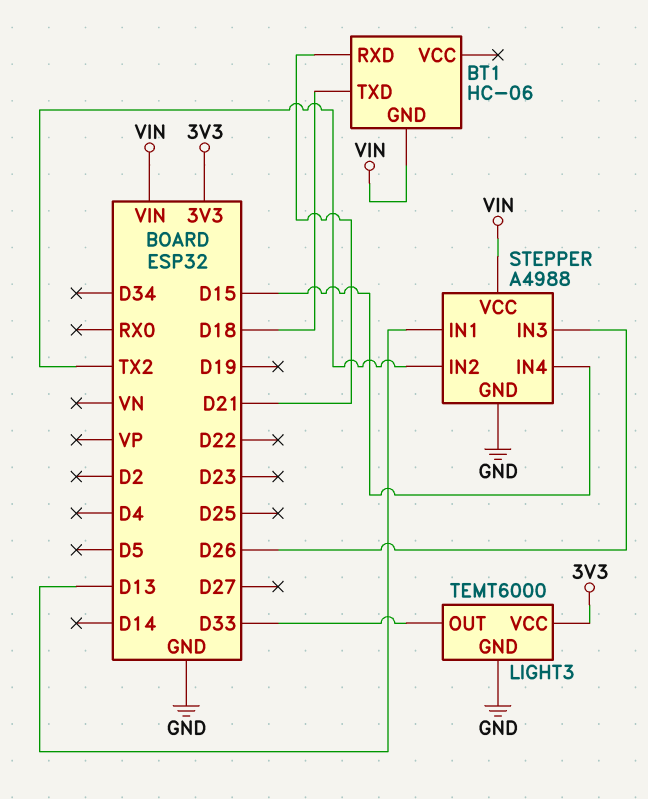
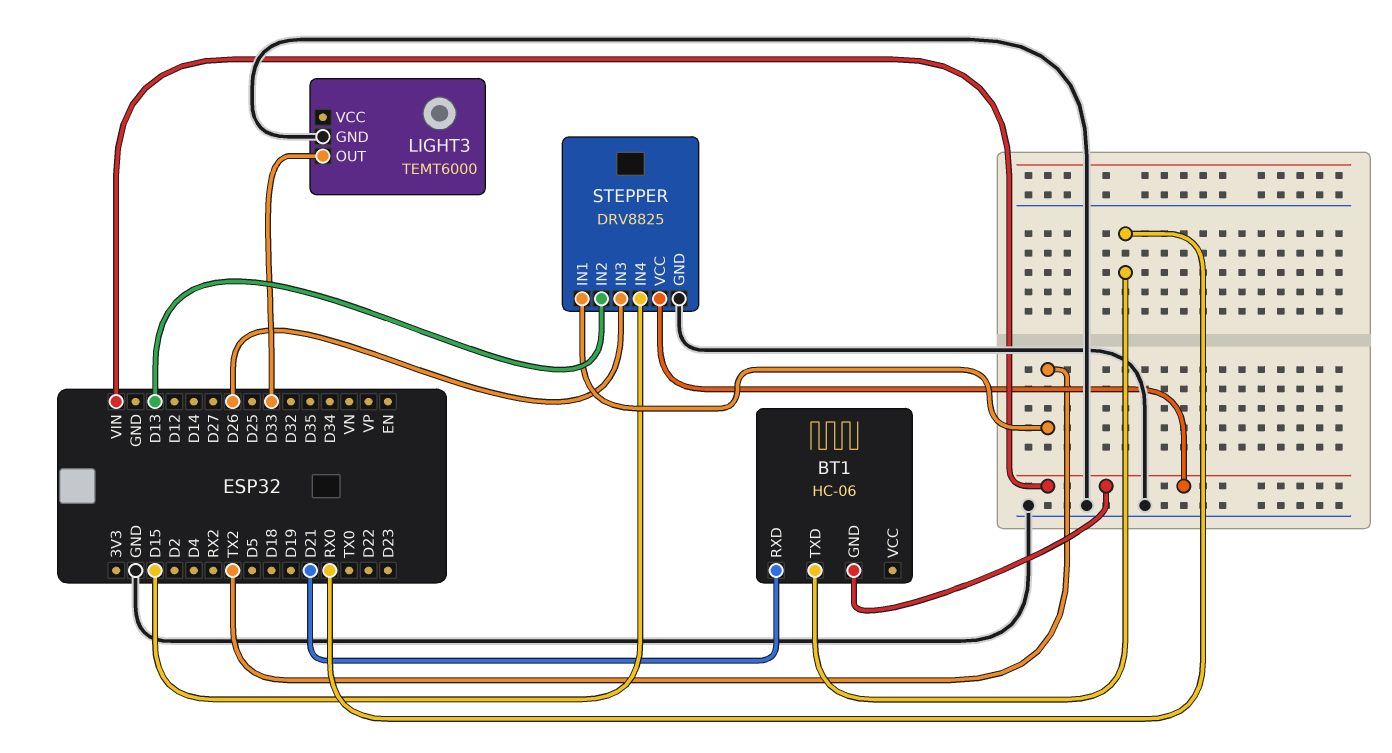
BT1 pin TXD: D18 -> RX0
LIGHT3 pin VCC: 3V3 -> none
STEPPER: A4988 -> DRV8825
STEPPER pin IN1: D13 -> TX2
STEPPER pin IN2: TX2 -> D13

